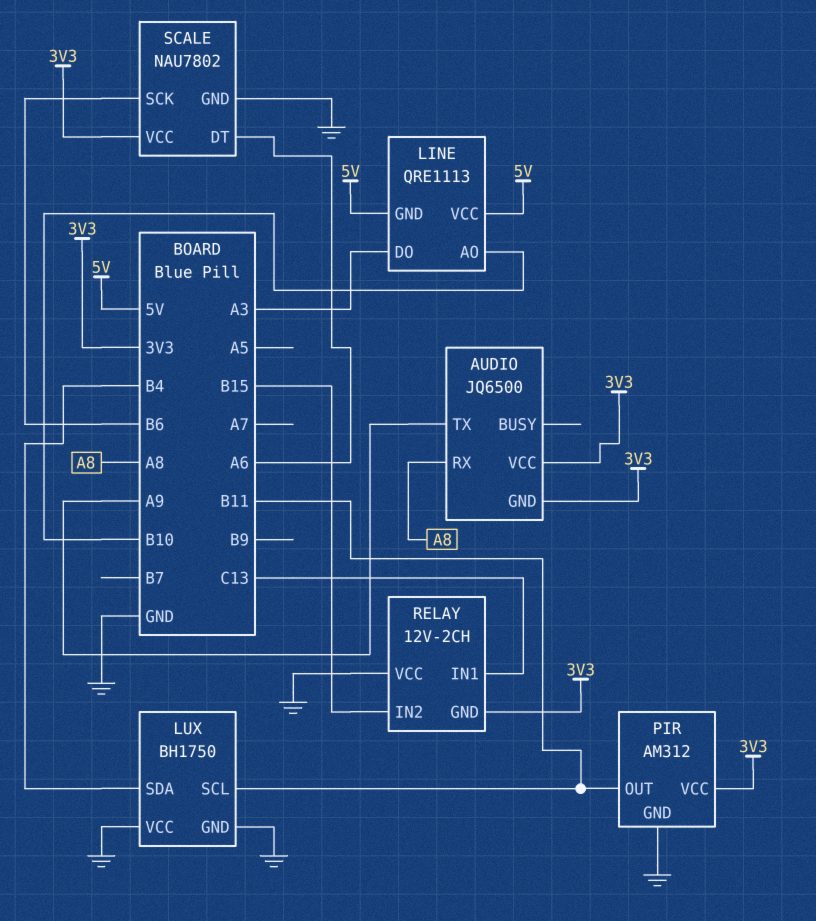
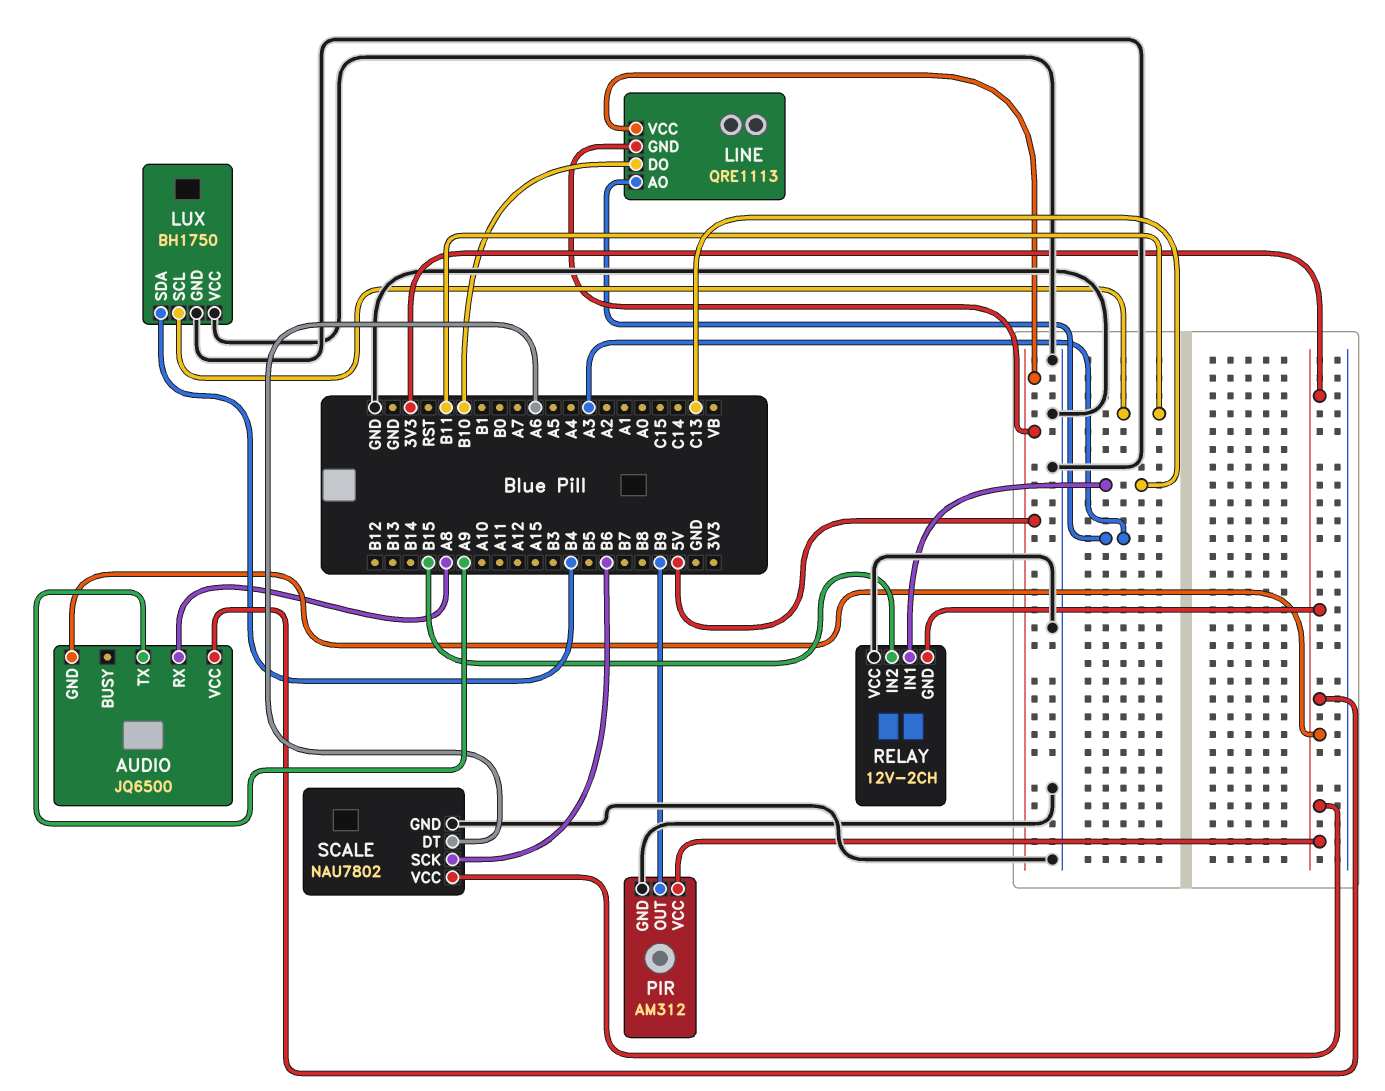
LINE pin AO: B10 -> A3
LINE pin DO: A3 -> B10
PIR pin OUT: B11 -> B9

